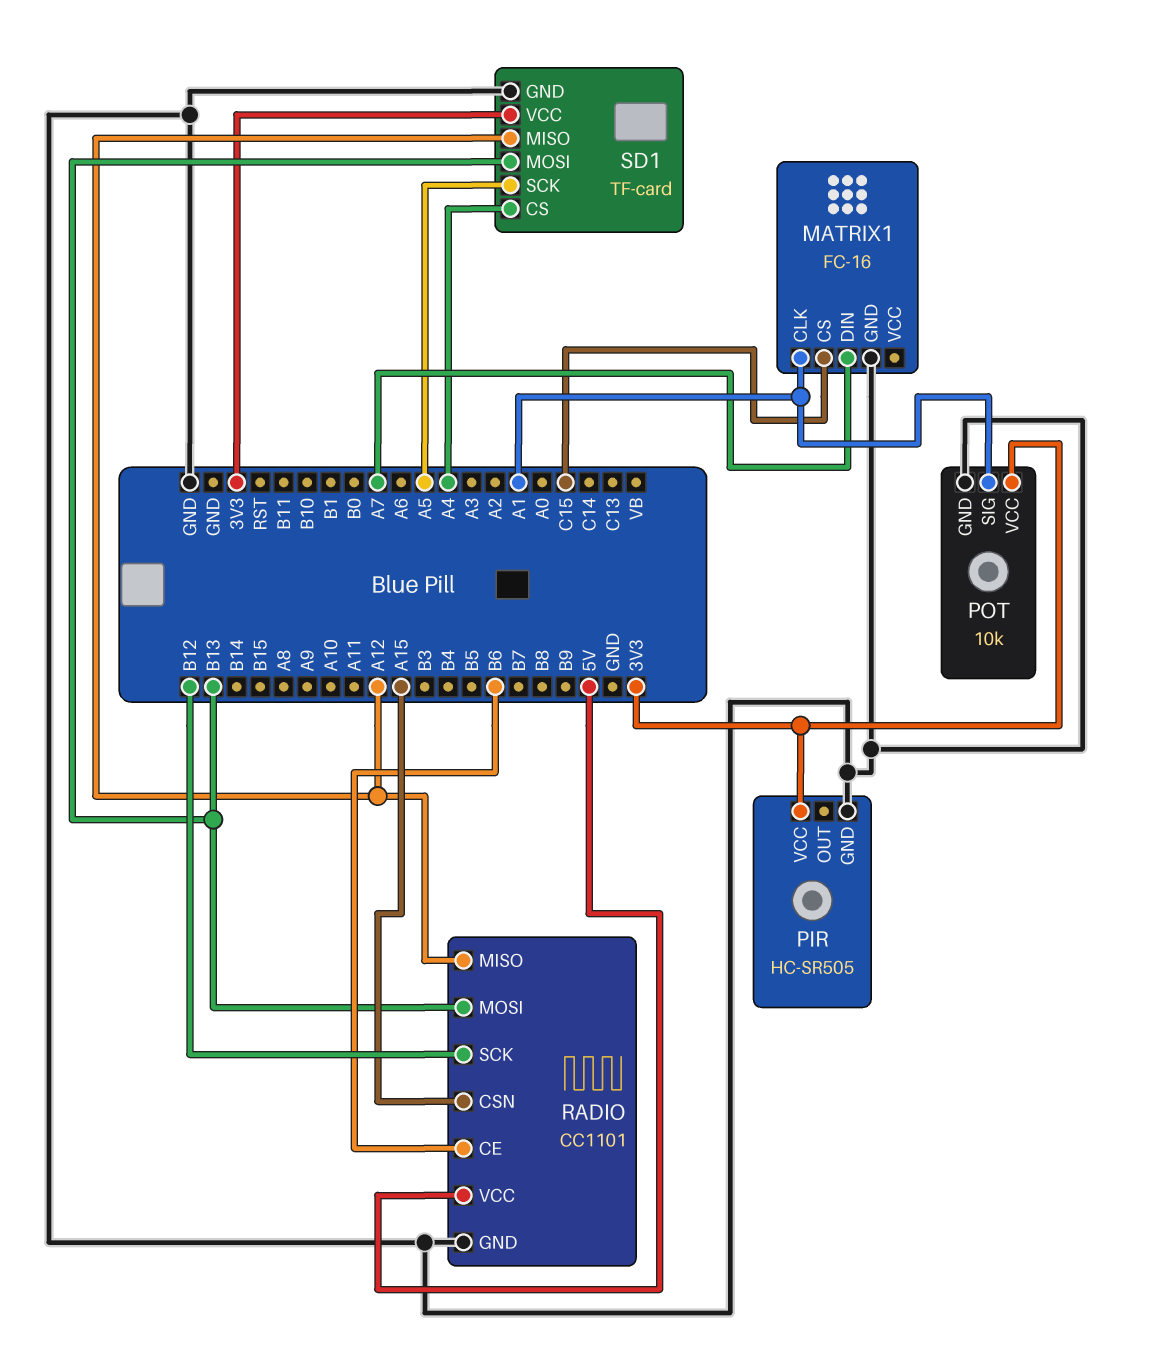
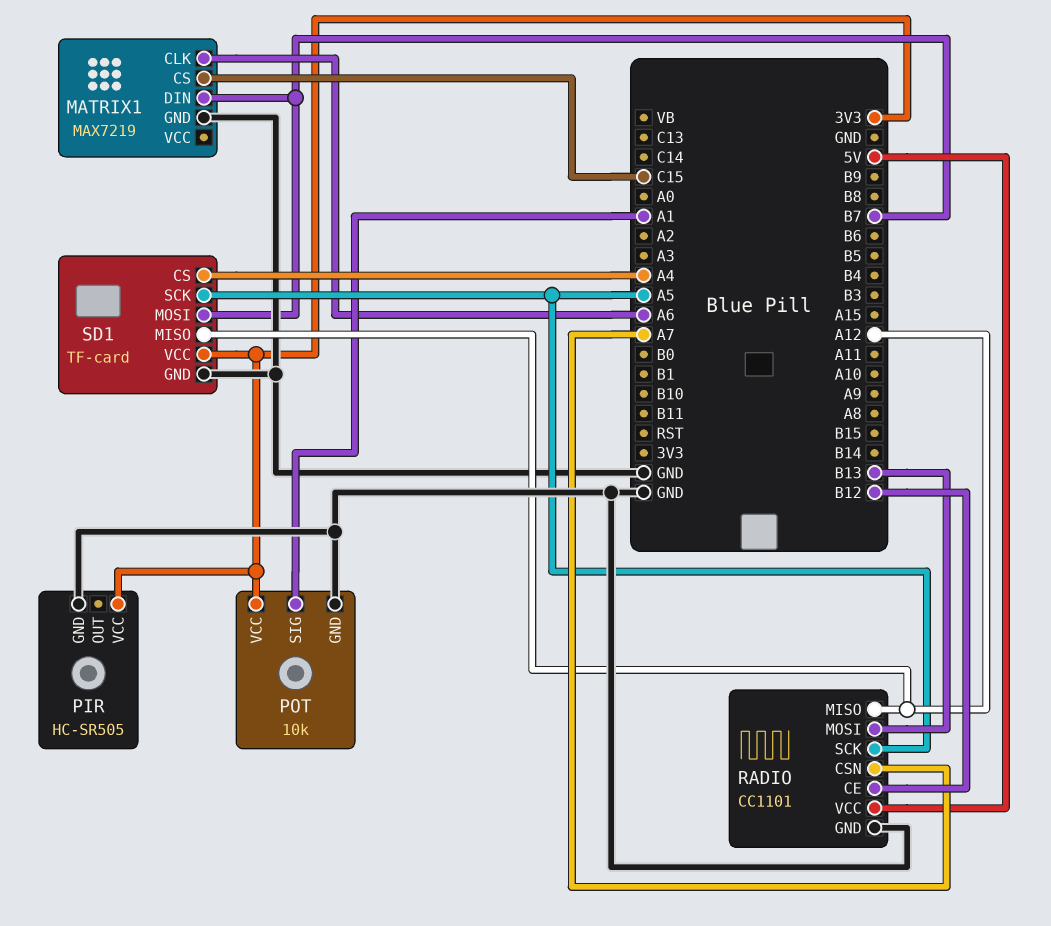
MATRIX1: FC-16 -> MAX7219
MATRIX1 pin CLK: A1 -> A6
MATRIX1 pin DIN: A7 -> B7
RADIO pin CE: B6 -> B12
RADIO pin CSN: A15 -> A7
RADIO pin SCK: B12 -> A5
SD1 pin MOSI: B13 -> B7

